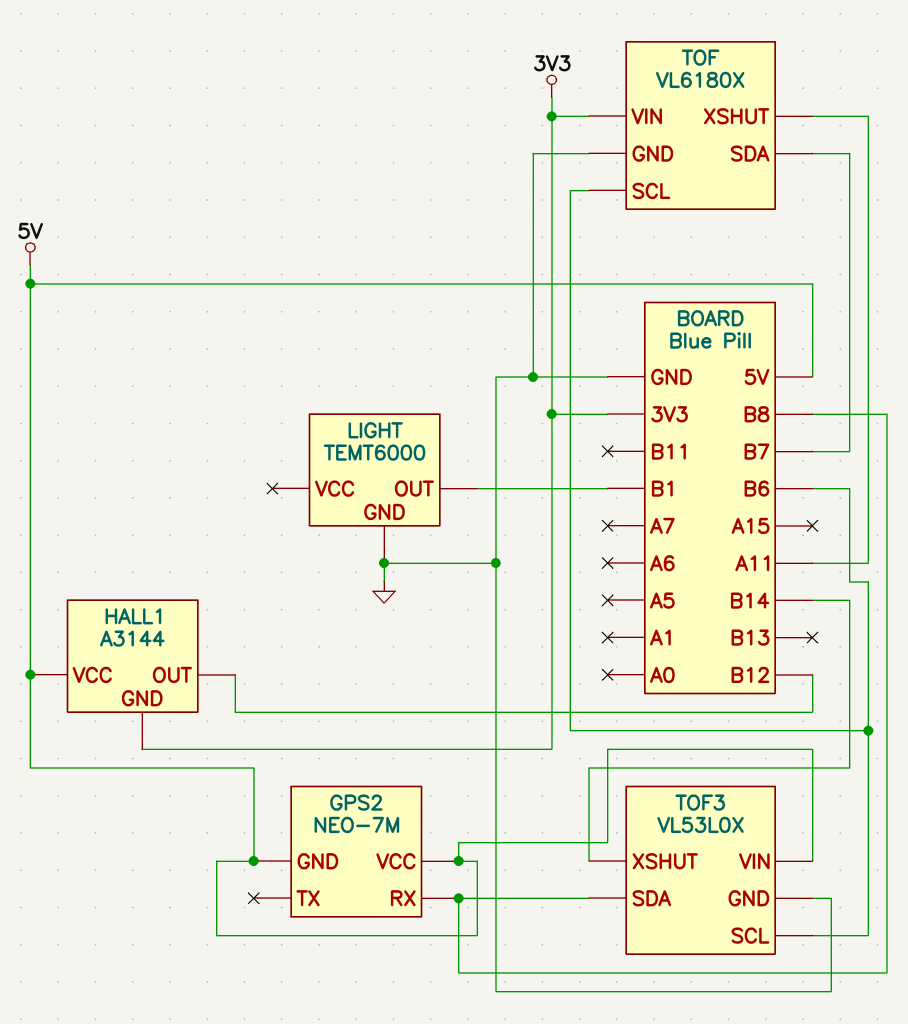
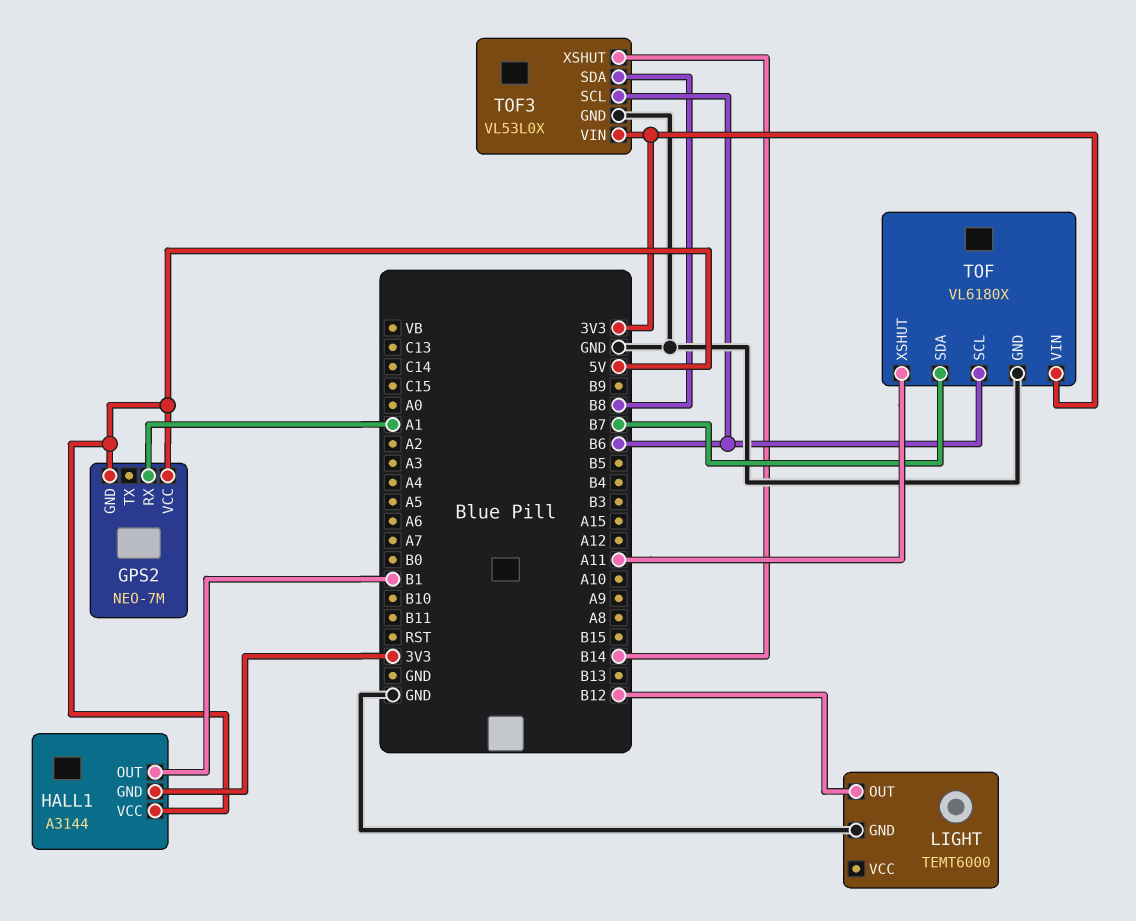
GPS2 pin RX: B8 -> A1
HALL1 pin OUT: B12 -> B1
LIGHT pin OUT: B1 -> B12
TOF3 pin VIN: 5V -> 3V3

